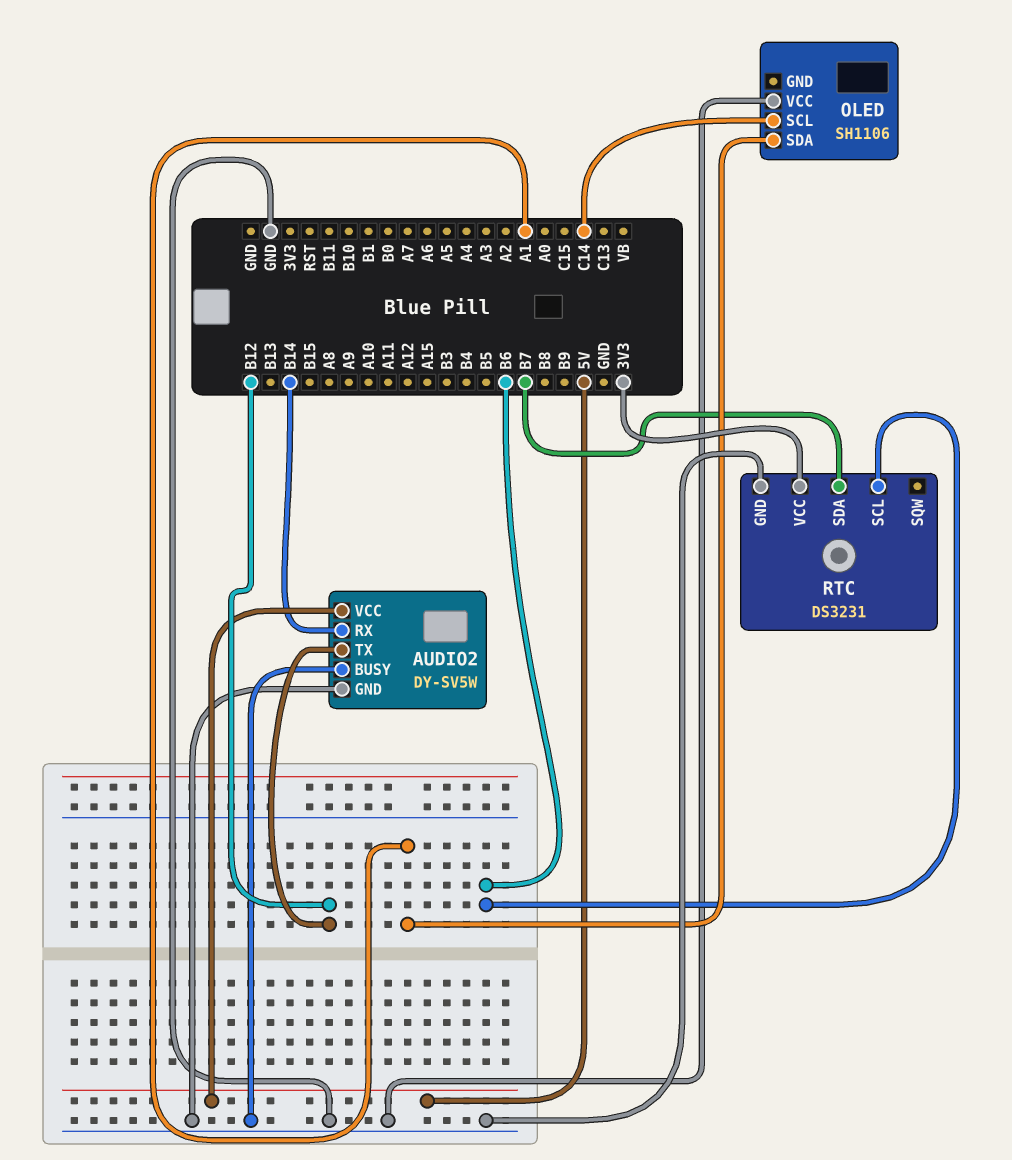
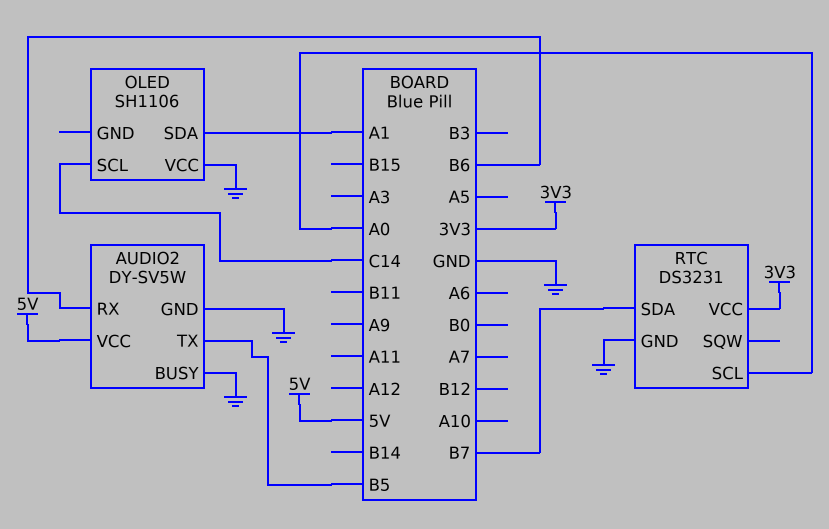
AUDIO2 pin RX: B14 -> B6
AUDIO2 pin TX: B12 -> B5
RTC pin SCL: B6 -> A0

